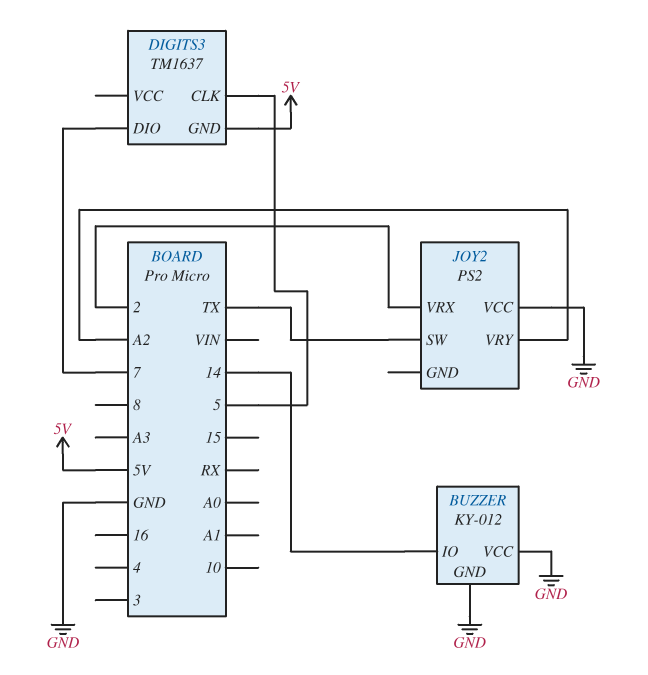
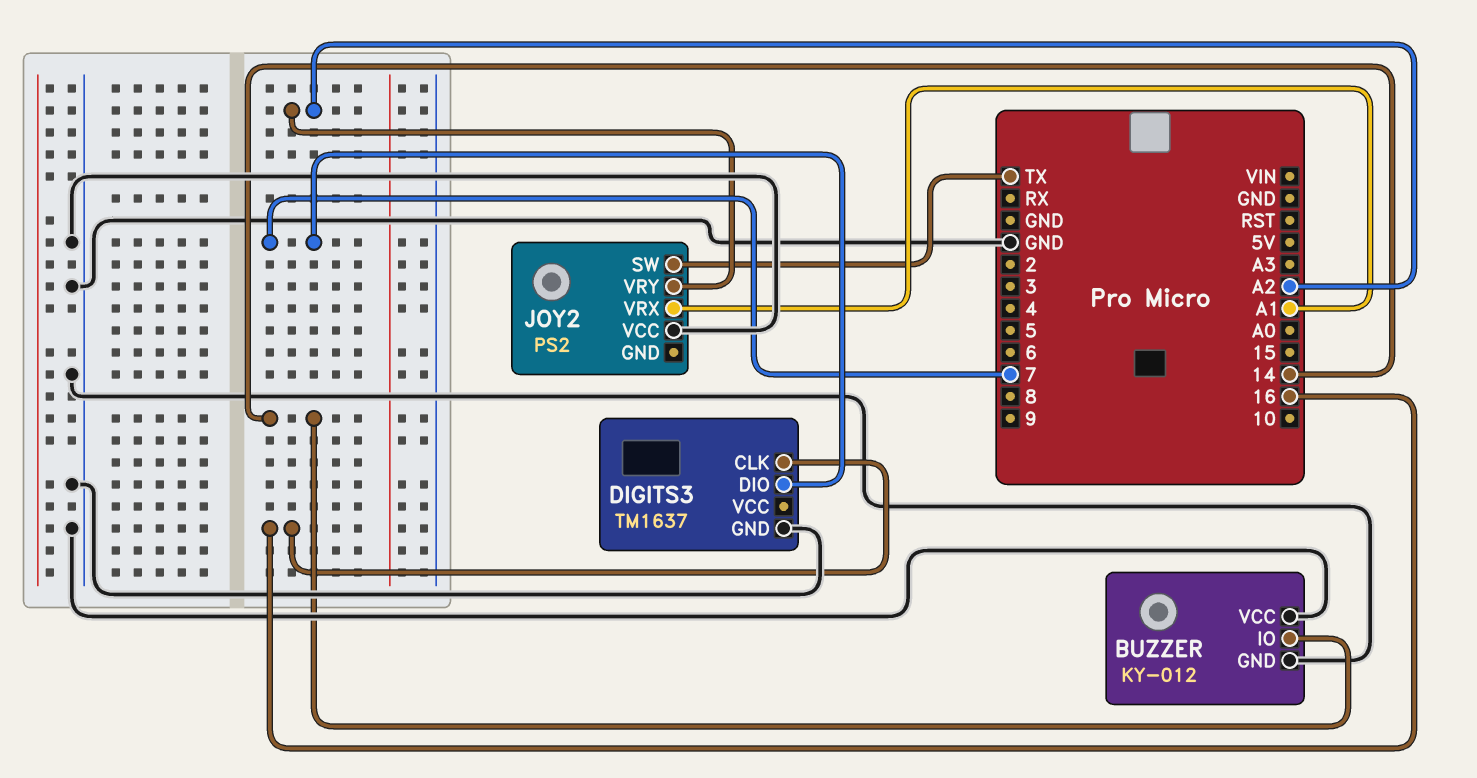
DIGITS3 pin CLK: 5 -> 16
DIGITS3 pin GND: 5V -> GND
JOY2 pin VRX: 2 -> A1

